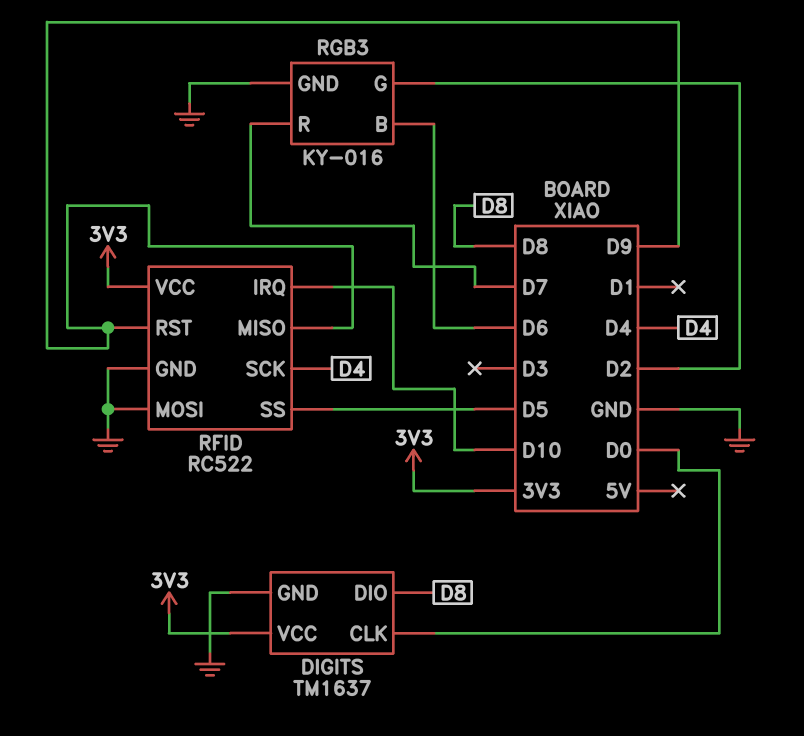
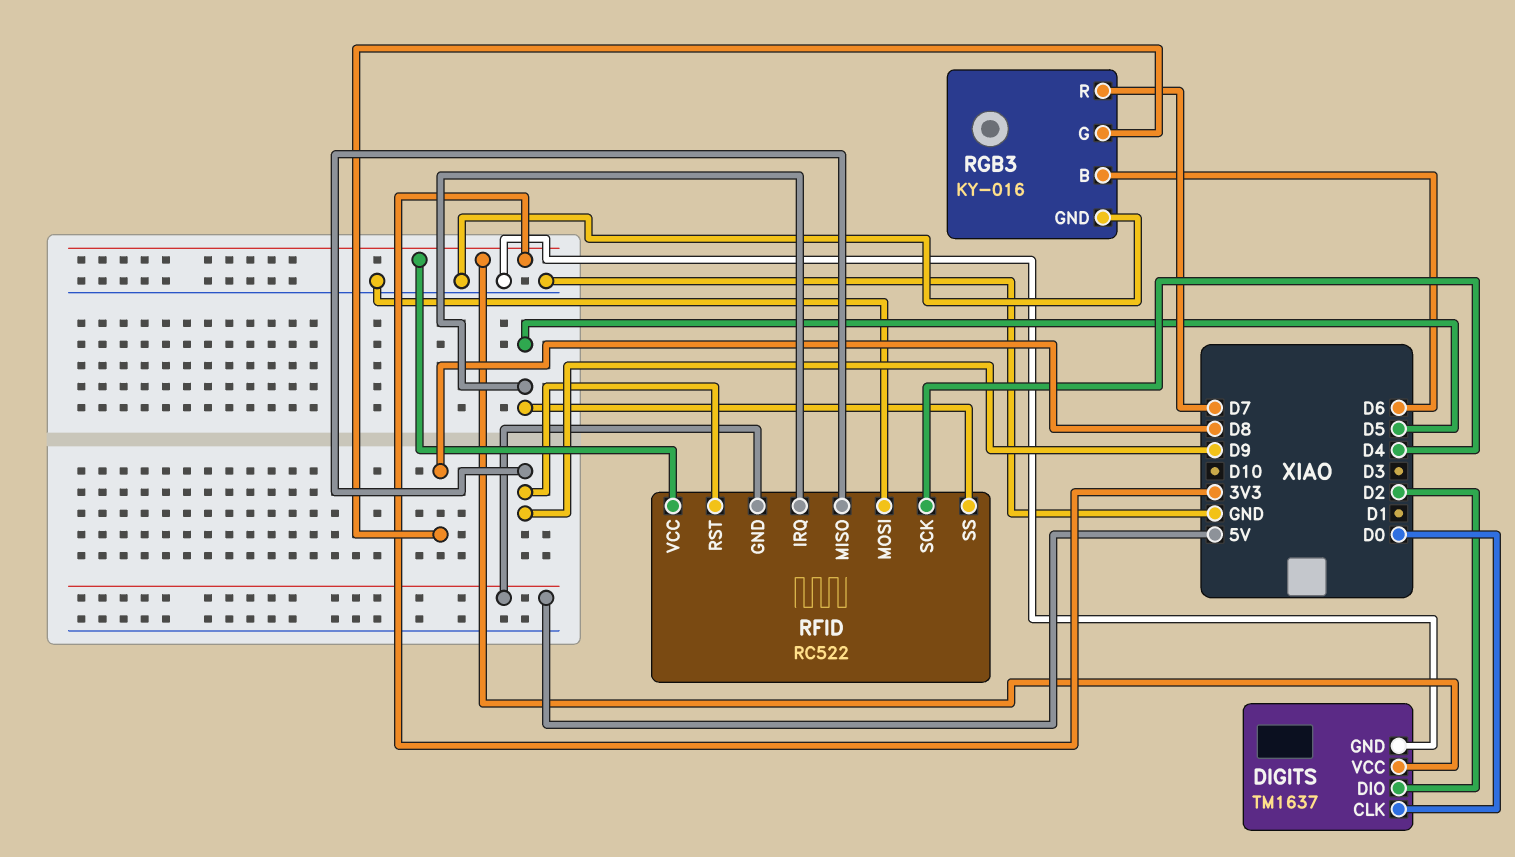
DIGITS pin DIO: D8 -> D2
RFID pin GND: GND -> 5V
RFID pin IRQ: D10 -> D5
RGB3 pin G: D2 -> D8

